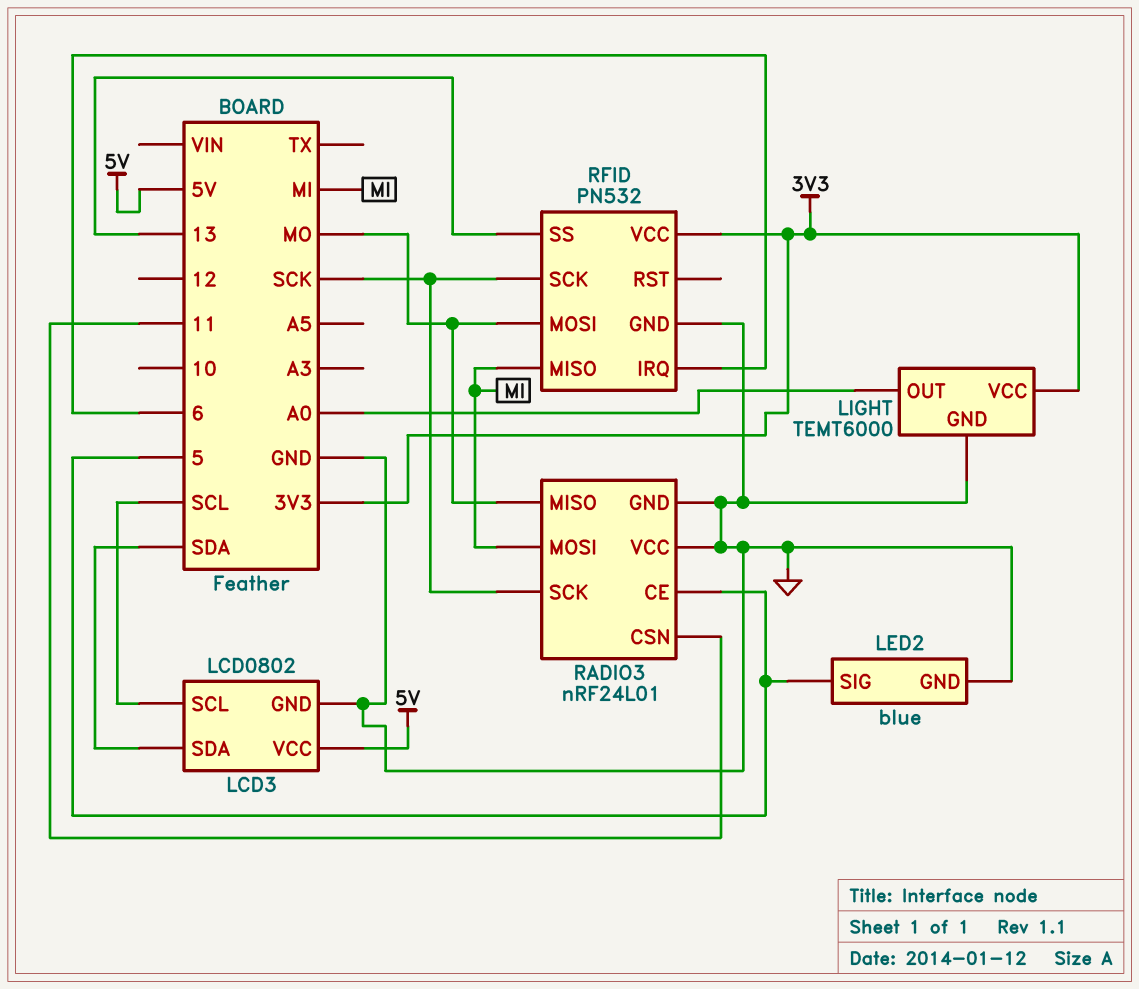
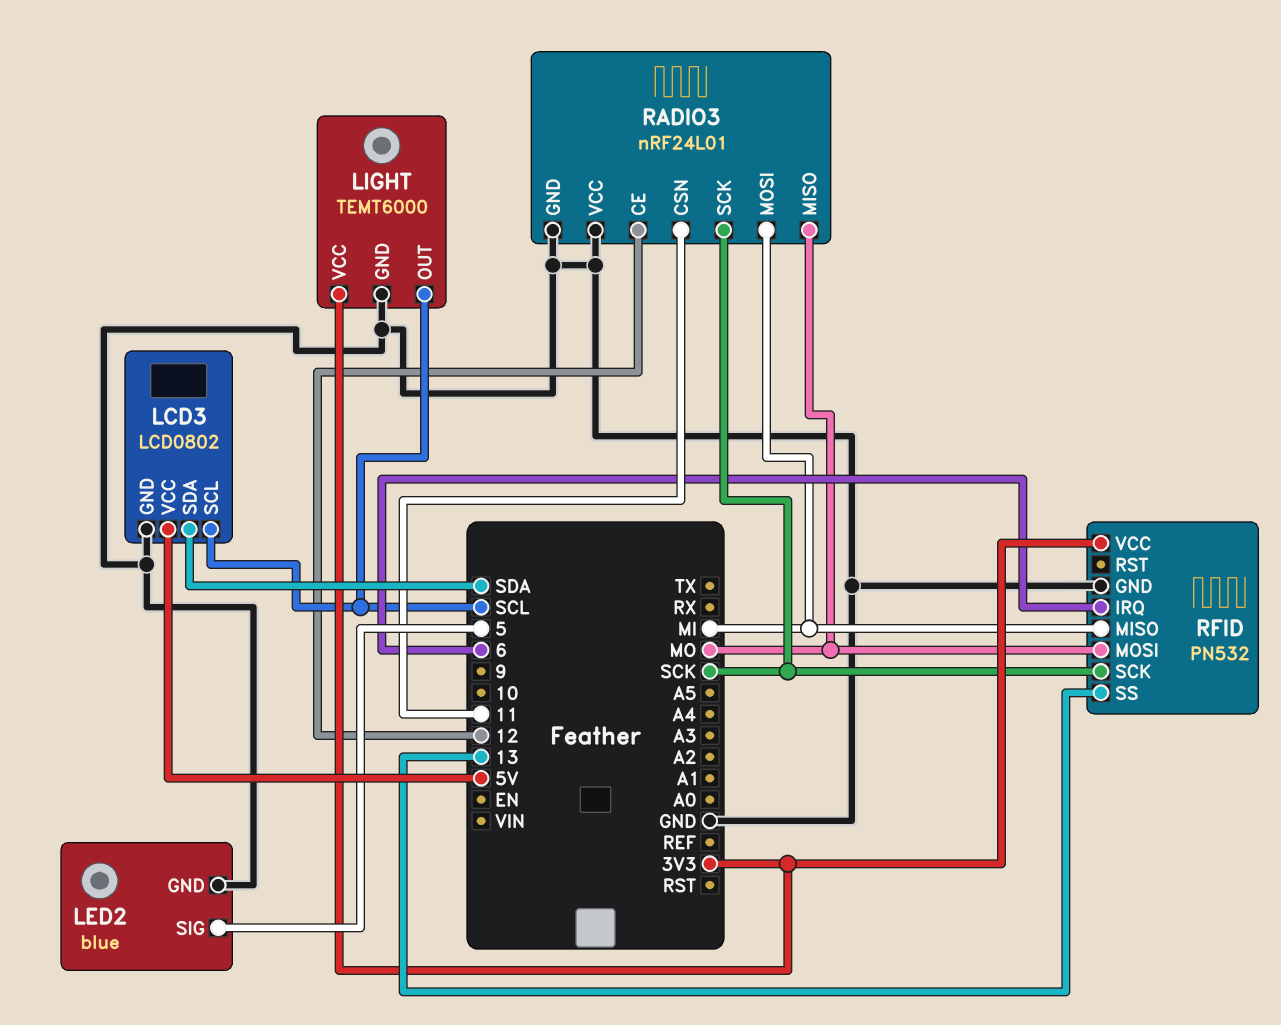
LIGHT pin OUT: A0 -> SCL
RADIO3 pin CE: 5 -> 12

